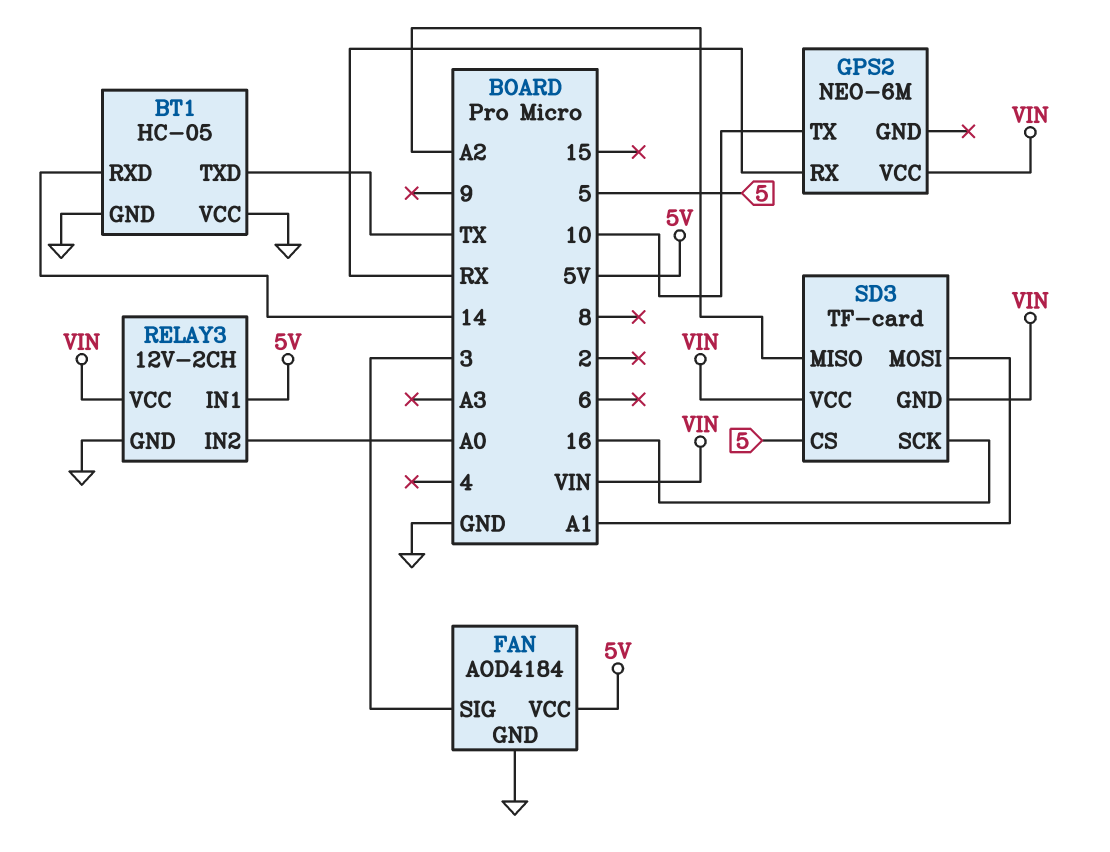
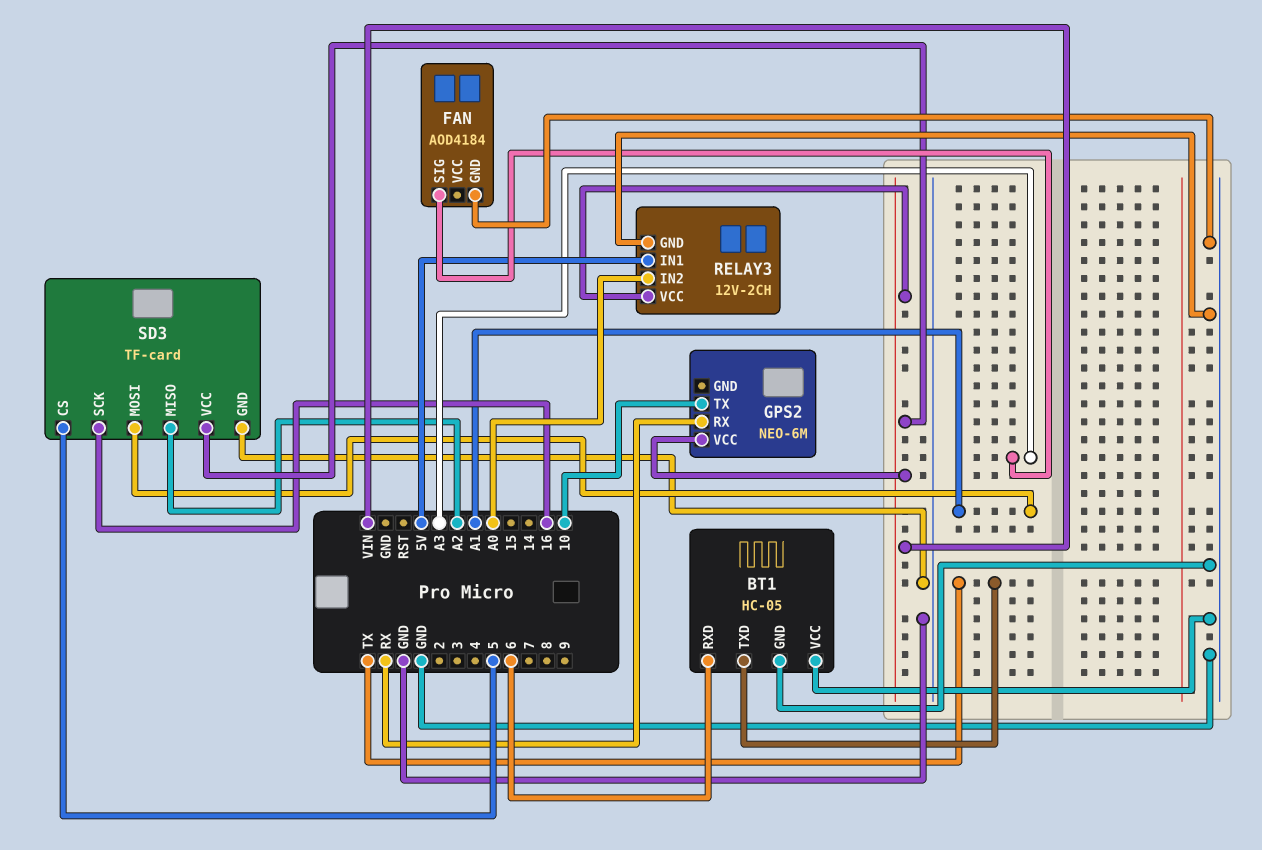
BT1 pin RXD: 14 -> 6
FAN pin SIG: 3 -> A3
FAN pin VCC: 5V -> none
SD3 pin GND: VIN -> GND

